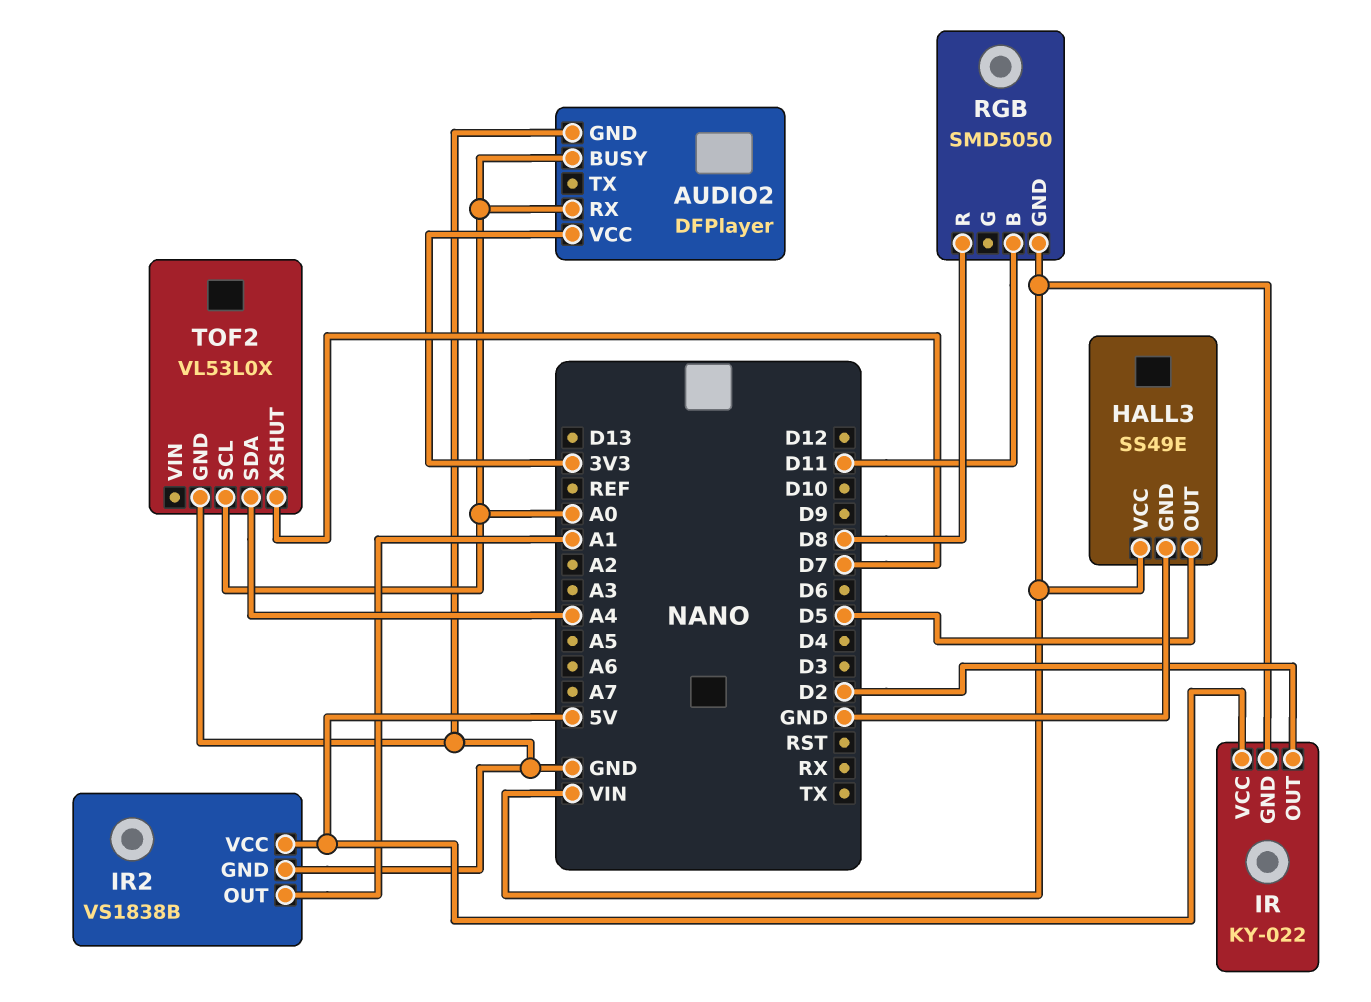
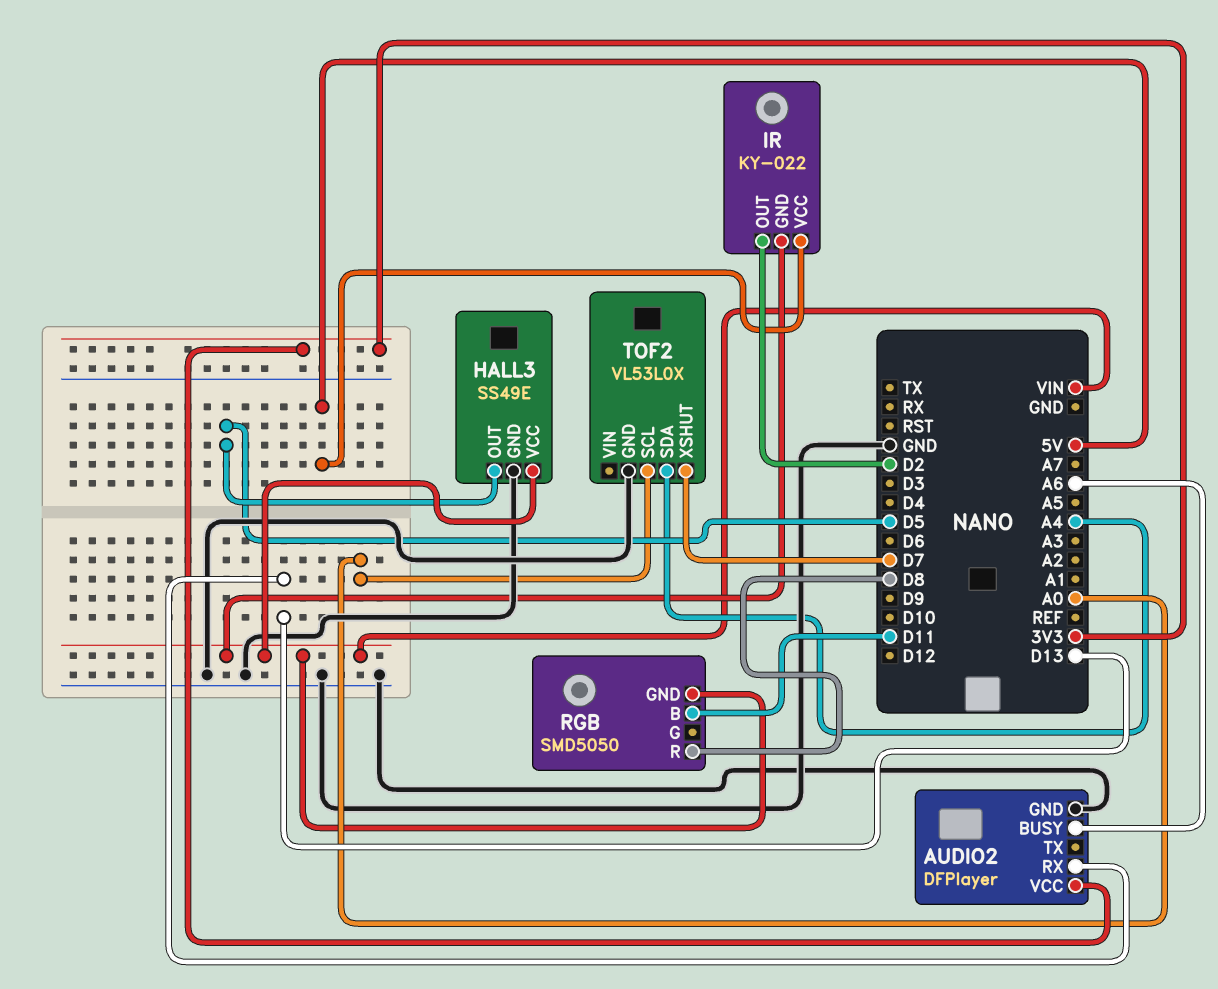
AUDIO2 pin BUSY: A0 -> A6
AUDIO2 pin RX: A0 -> D13
IR2: VS1838B -> none
IR2 pin GND: GND -> none
IR2 pin OUT: A1 -> none
IR2 pin VCC: 5V -> none

